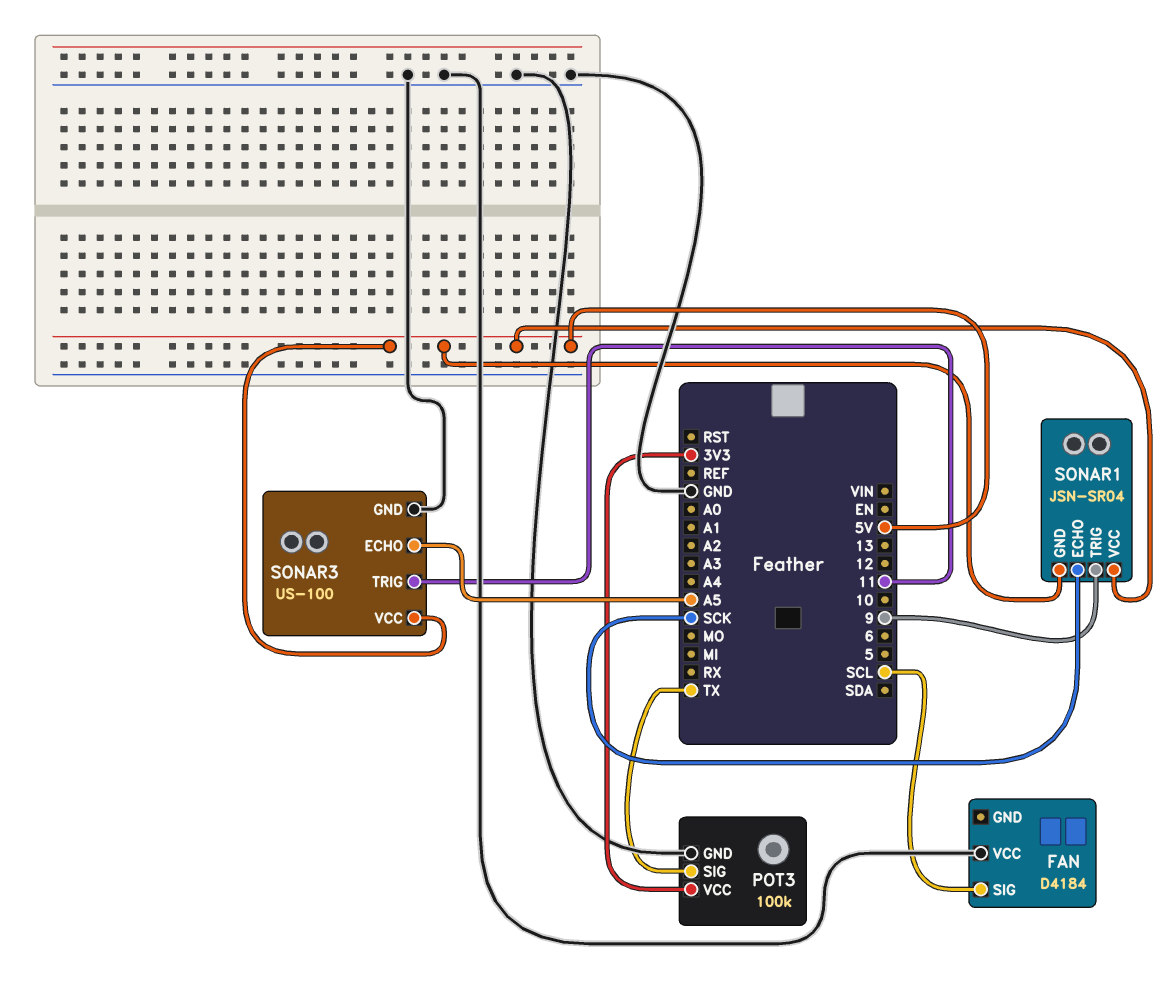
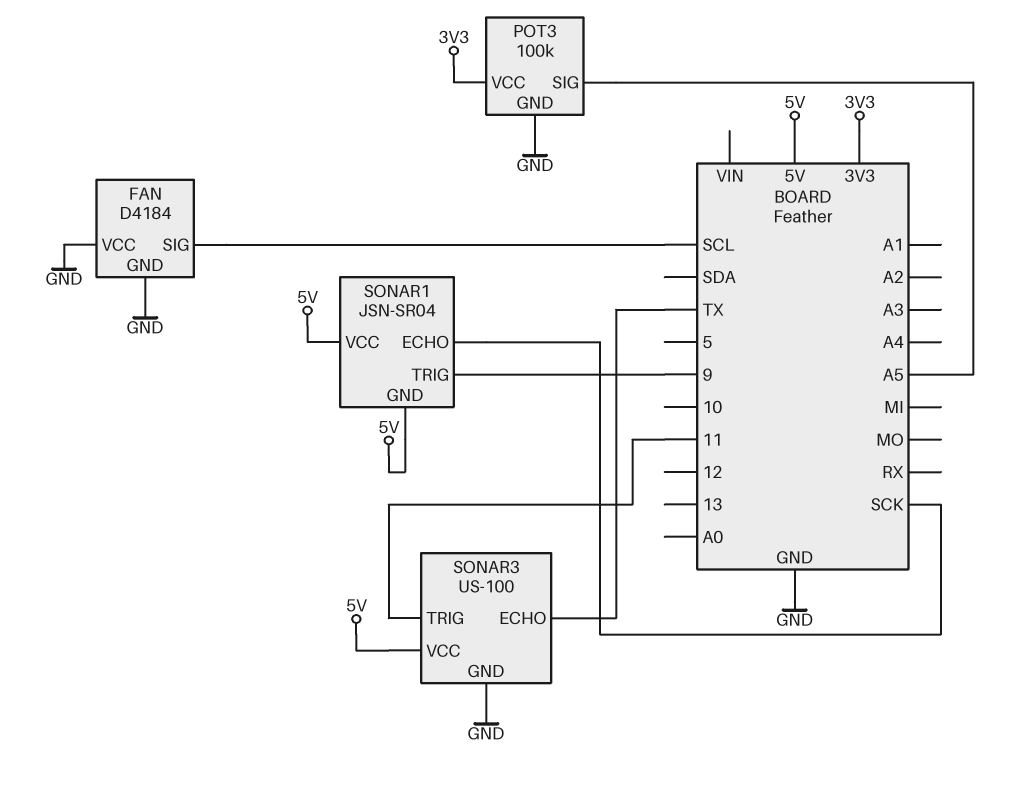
FAN pin GND: none -> GND
POT3 pin SIG: TX -> A5
SONAR3 pin ECHO: A5 -> TX

